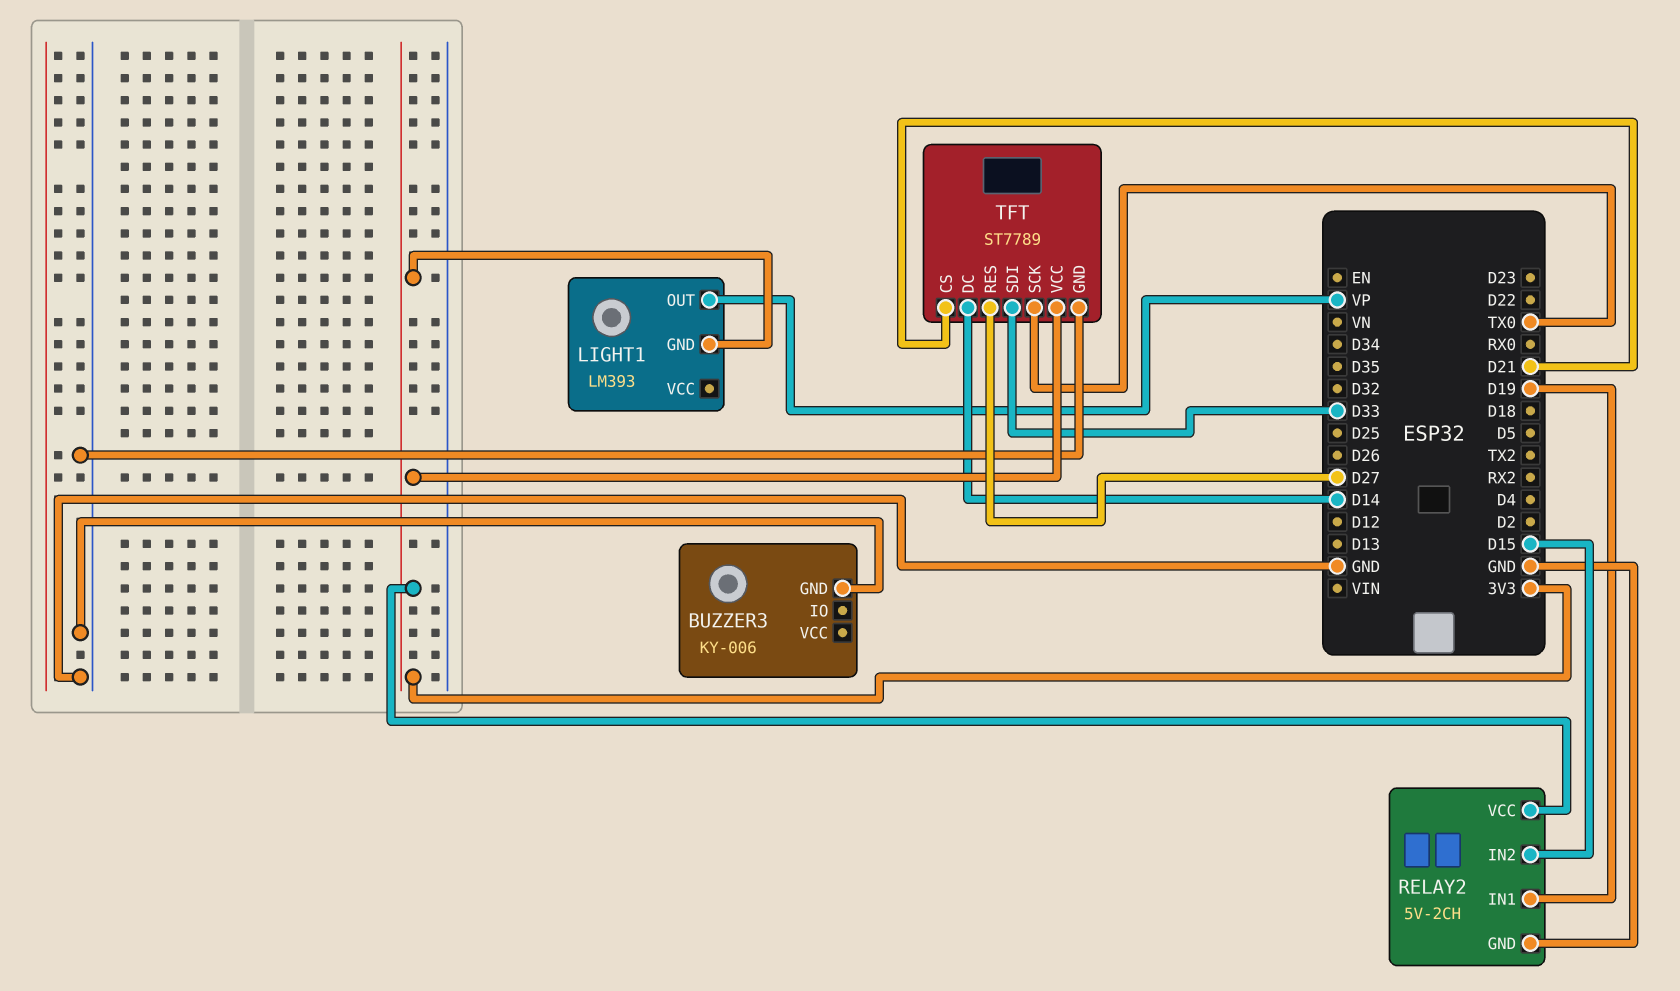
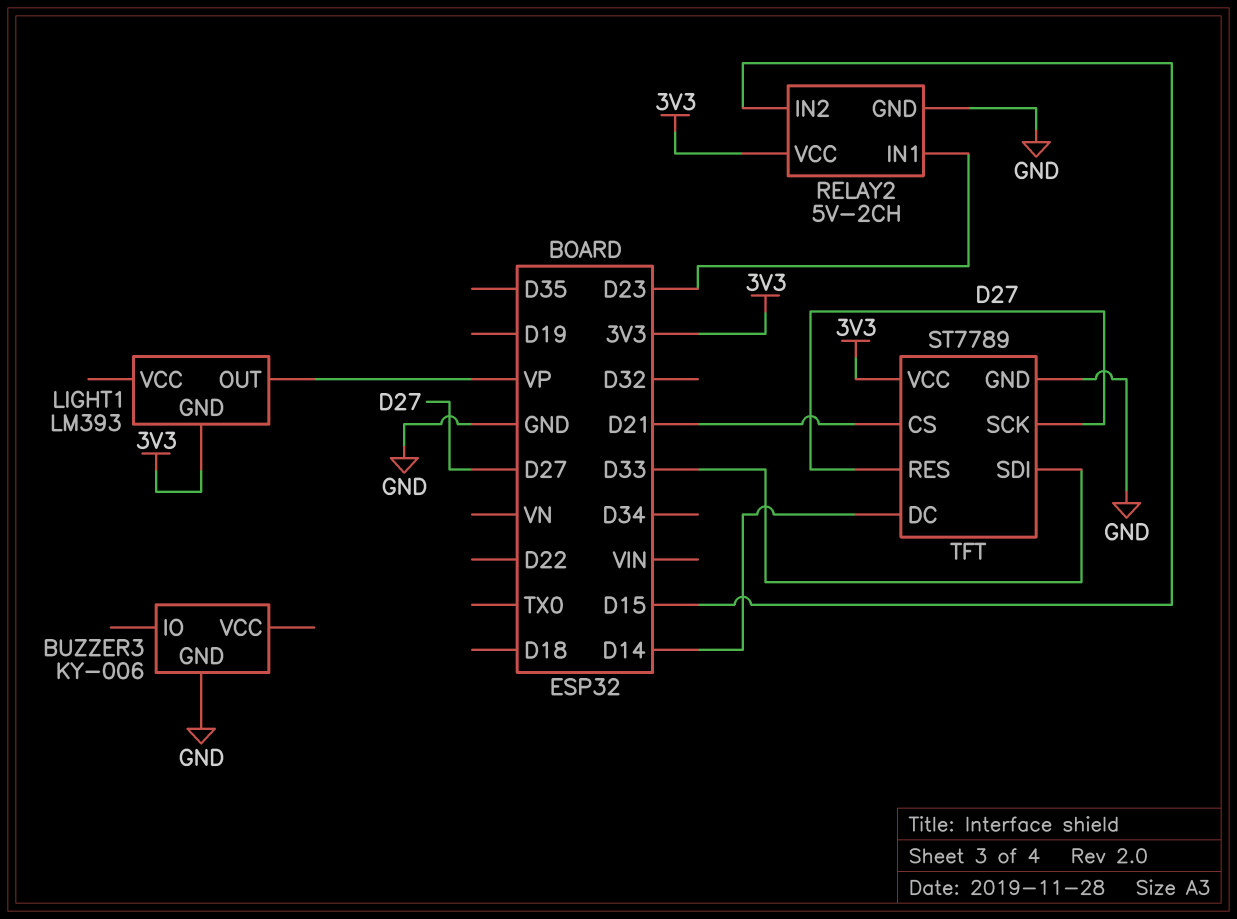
RELAY2 pin IN1: D19 -> D23
TFT pin SCK: TX0 -> D27

